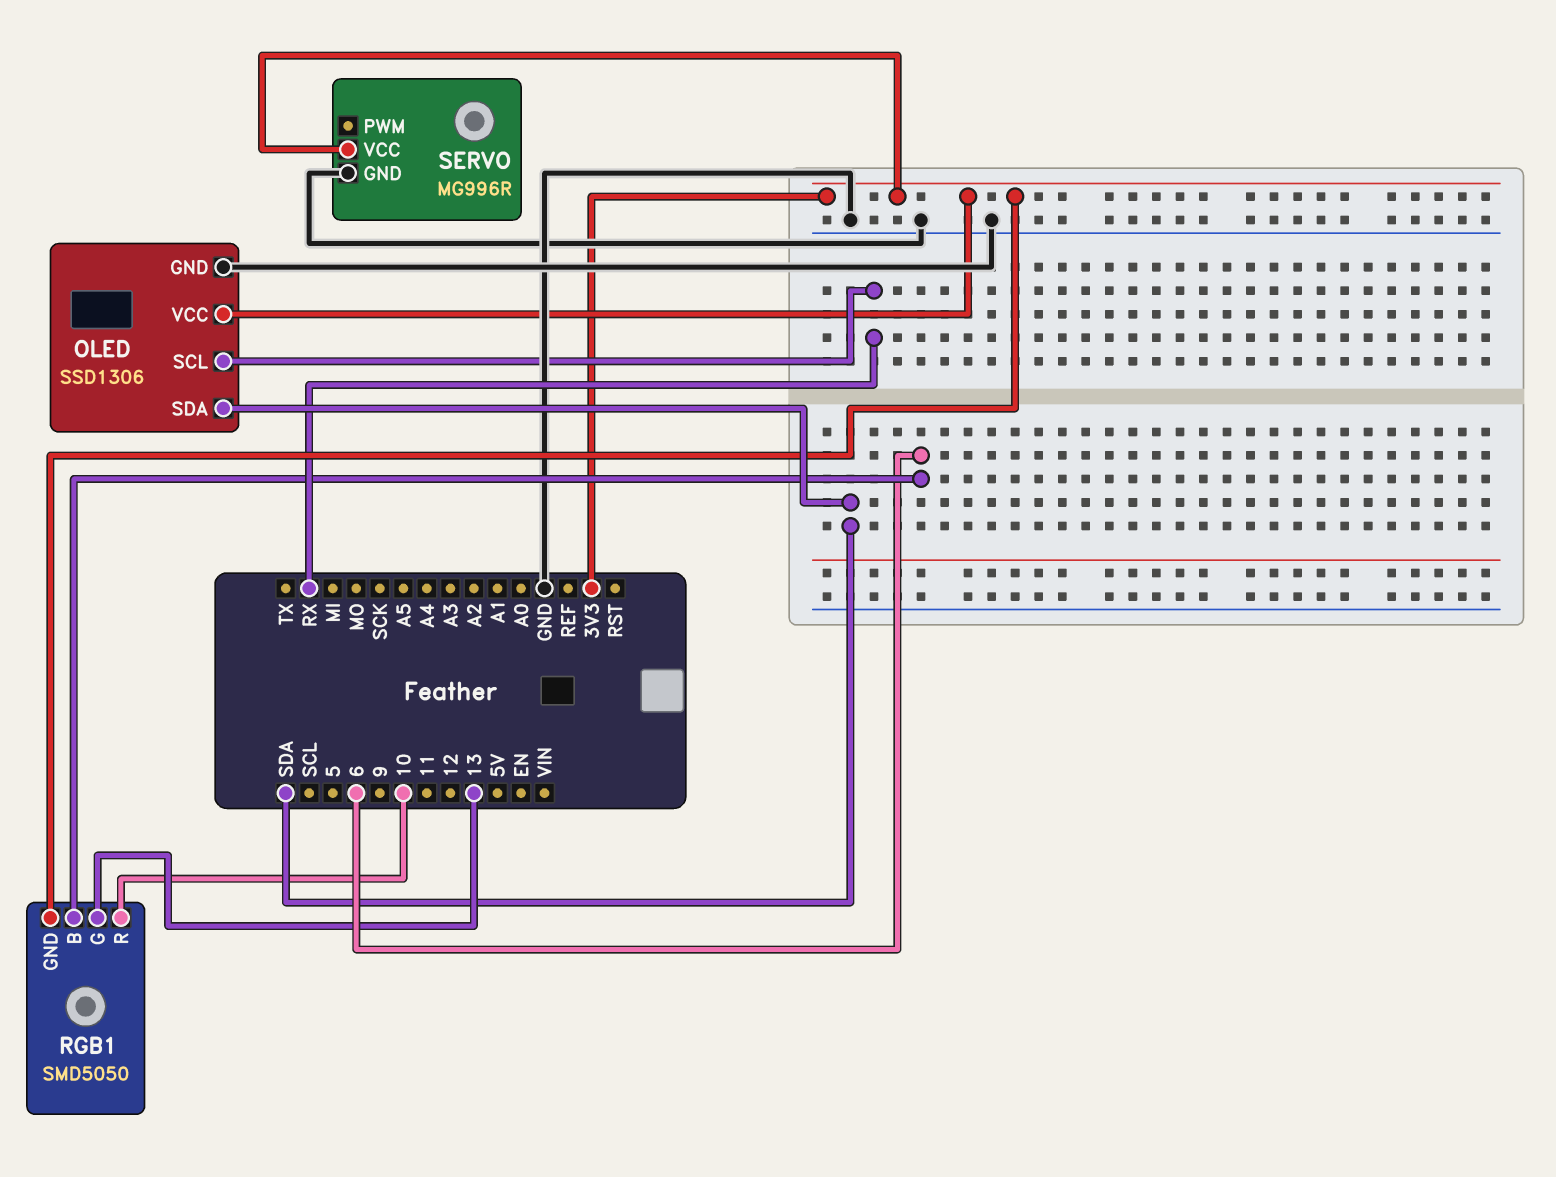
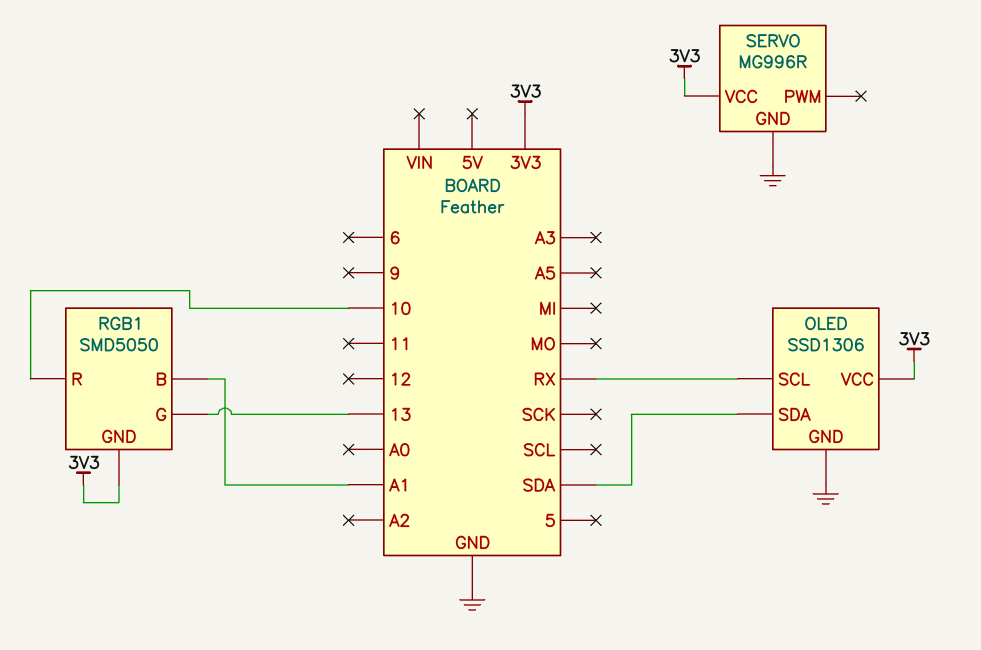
RGB1 pin B: 6 -> A1

